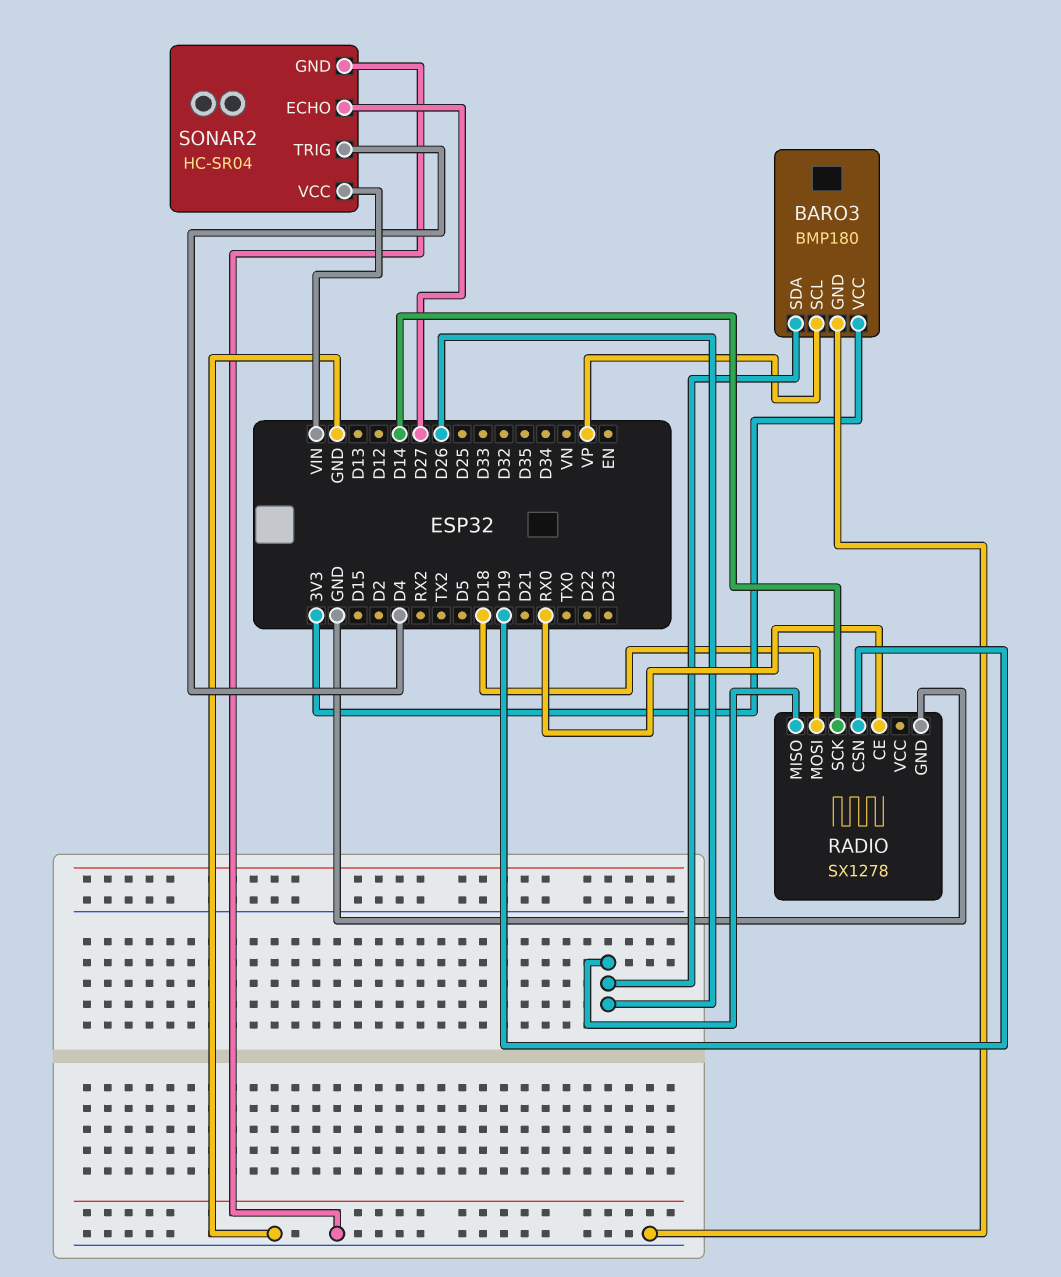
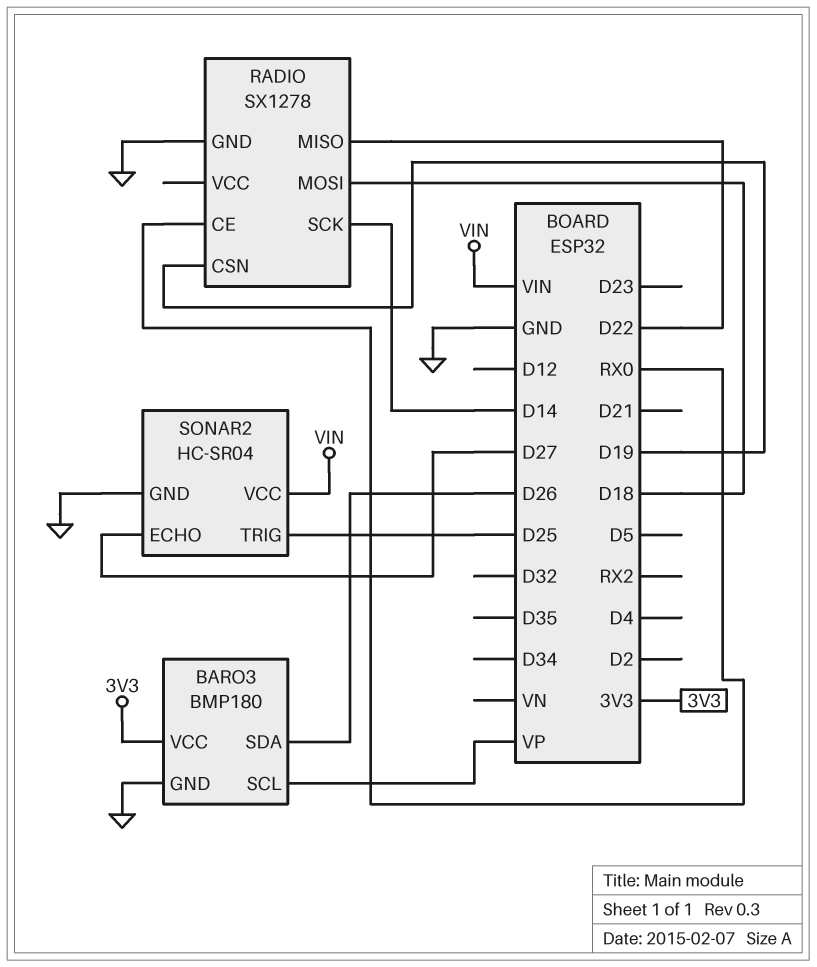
RADIO pin MISO: D26 -> D22
SONAR2 pin TRIG: D4 -> D25

